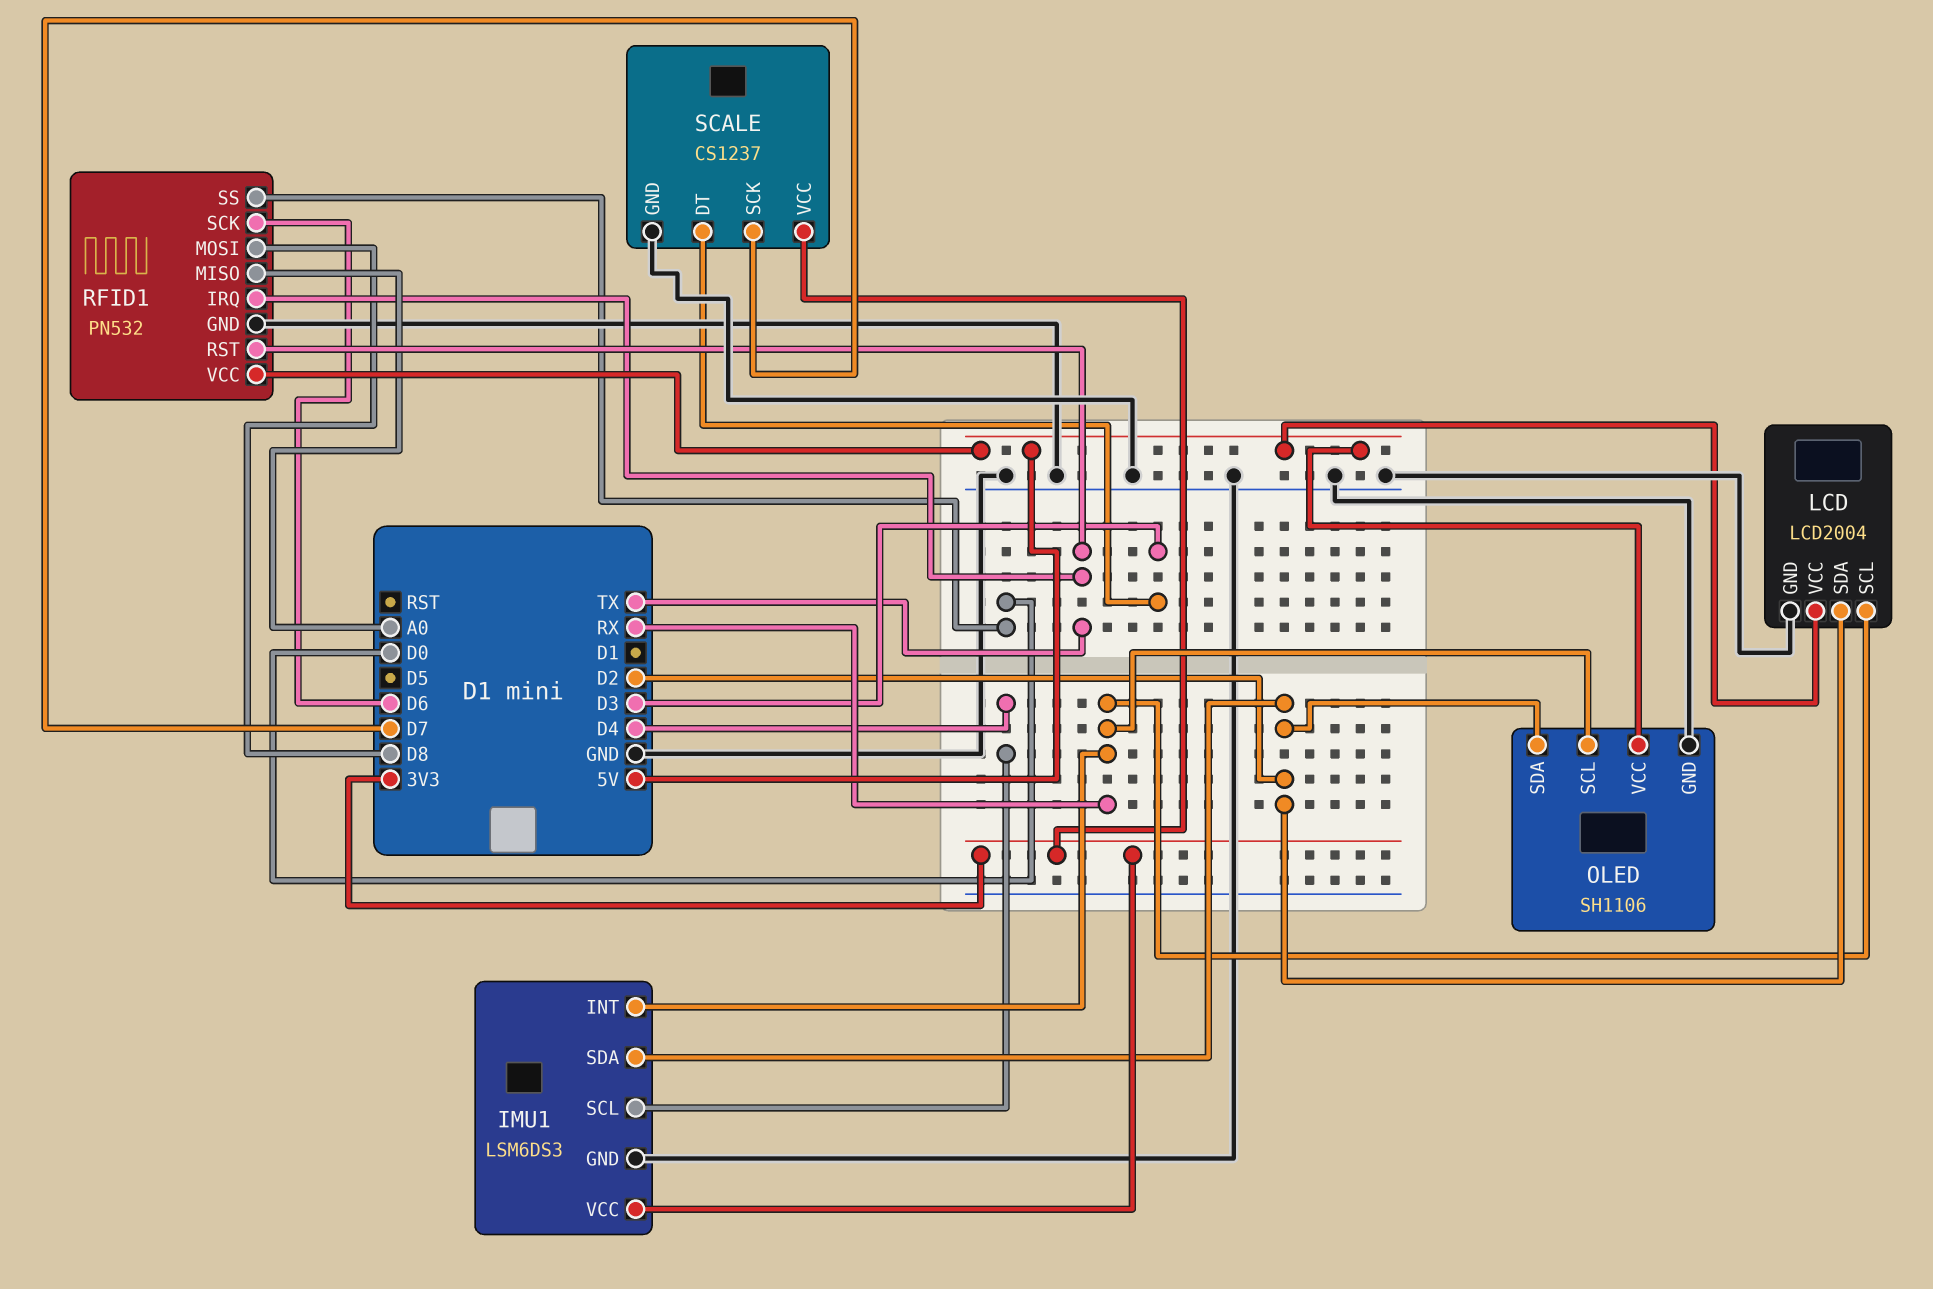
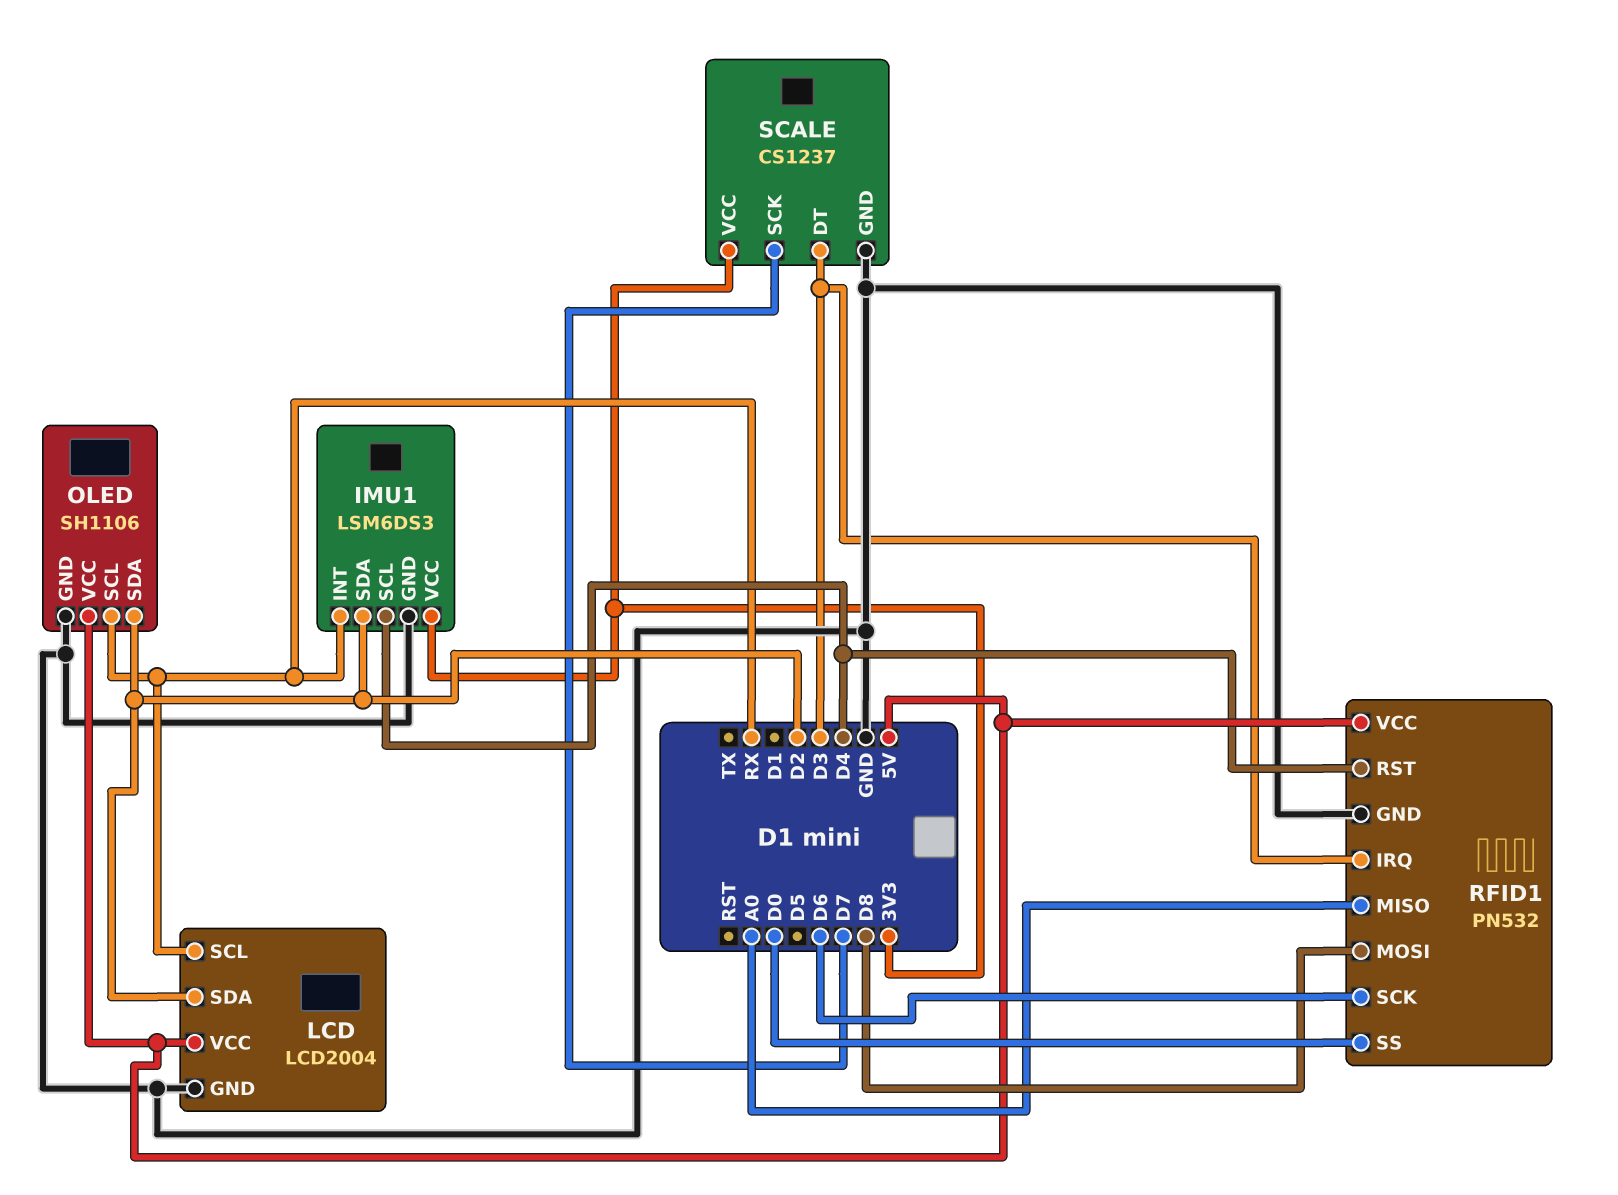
RFID1 pin IRQ: TX -> D3
RFID1 pin RST: TX -> D4

